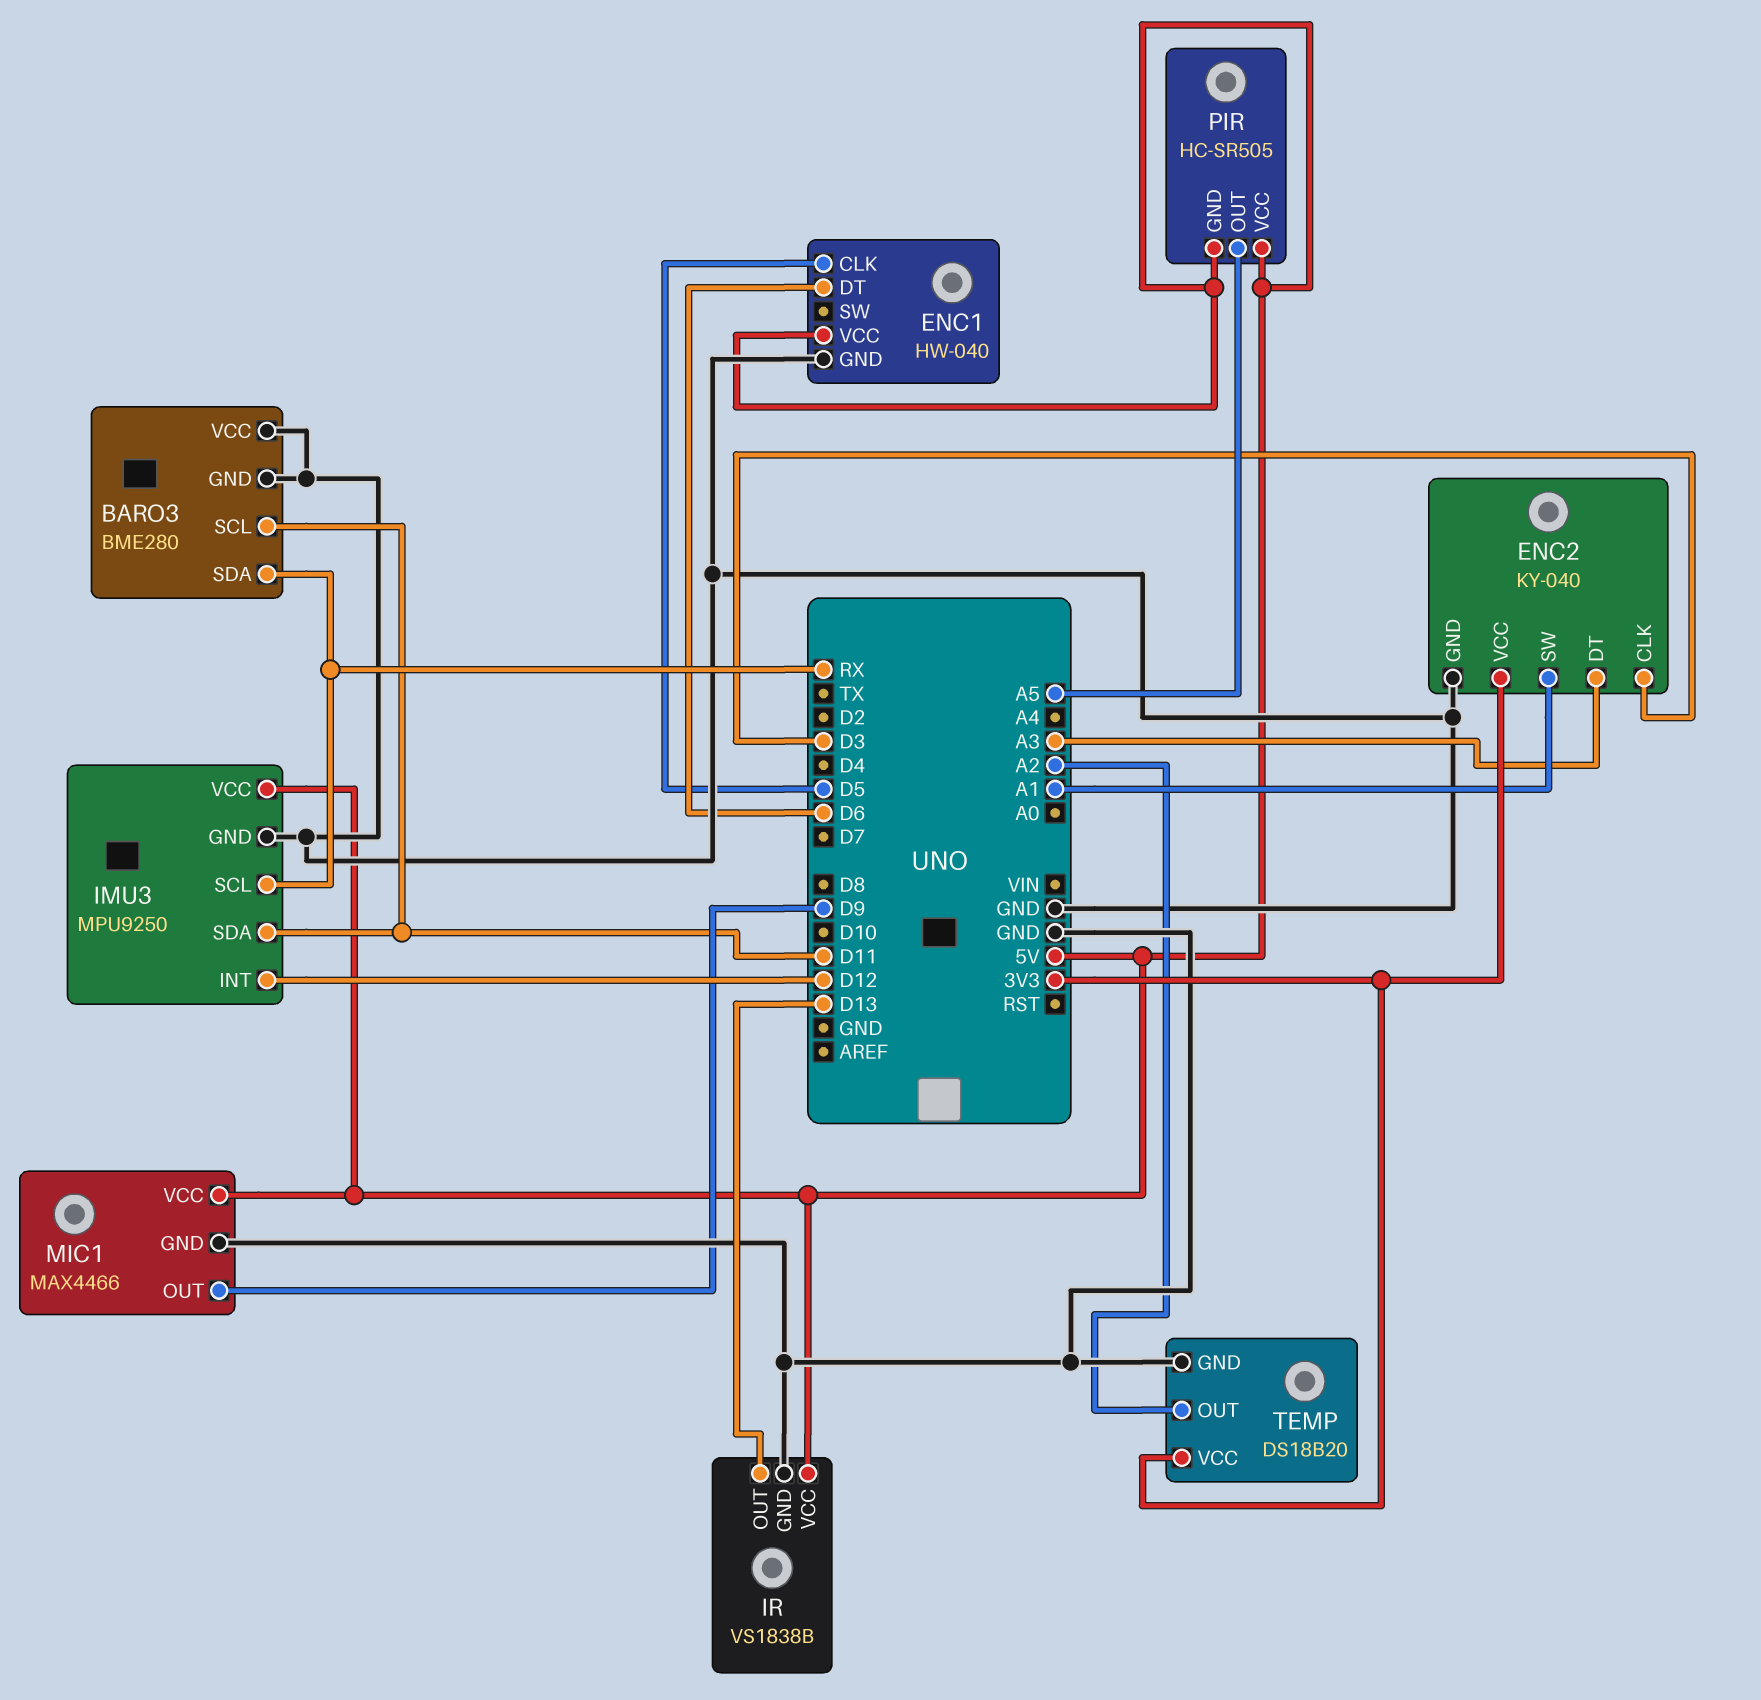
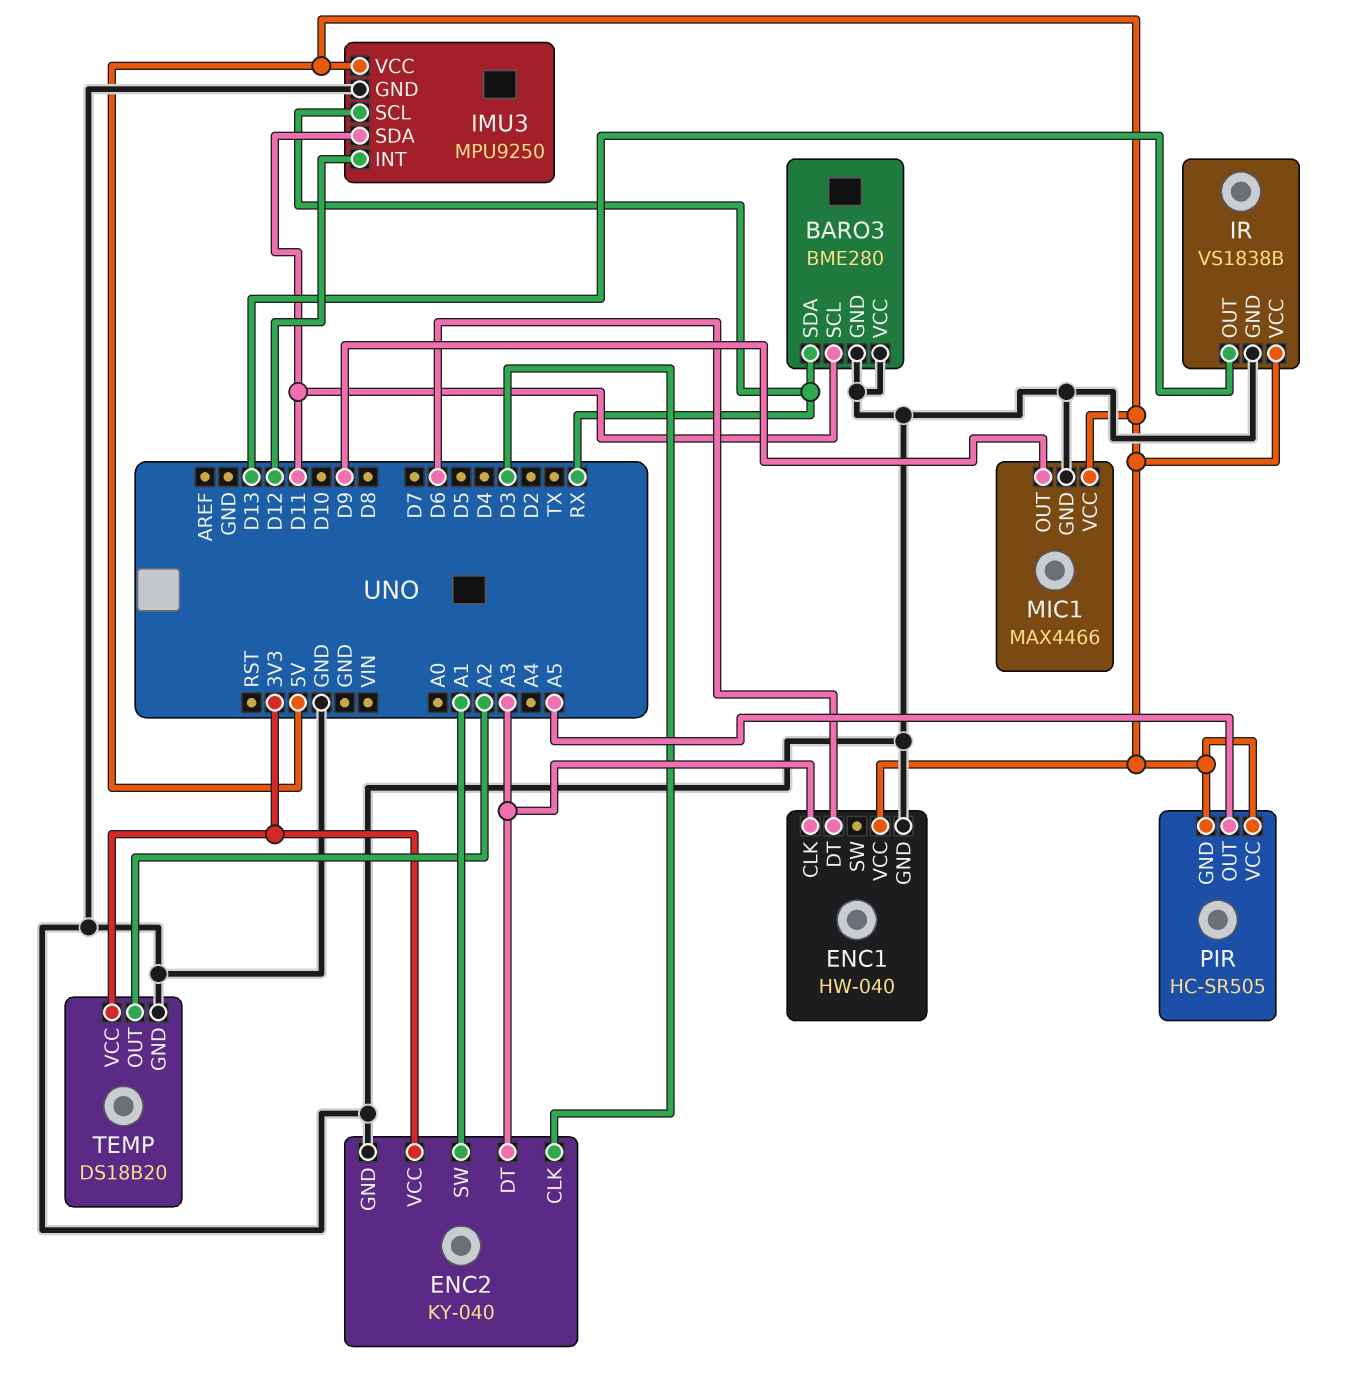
ENC1 pin CLK: D5 -> A3

